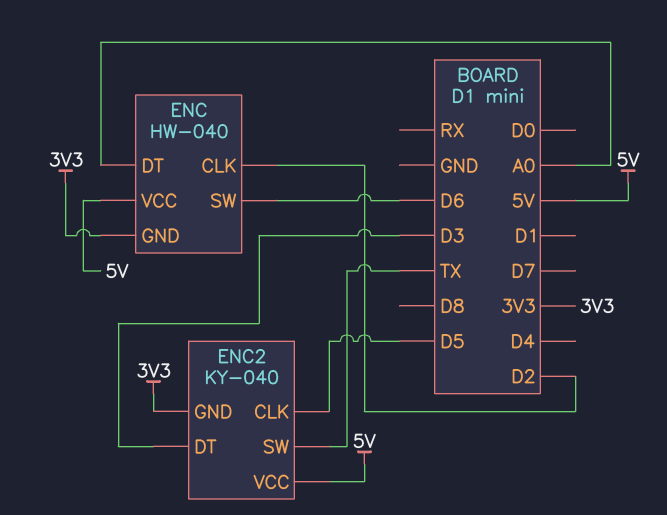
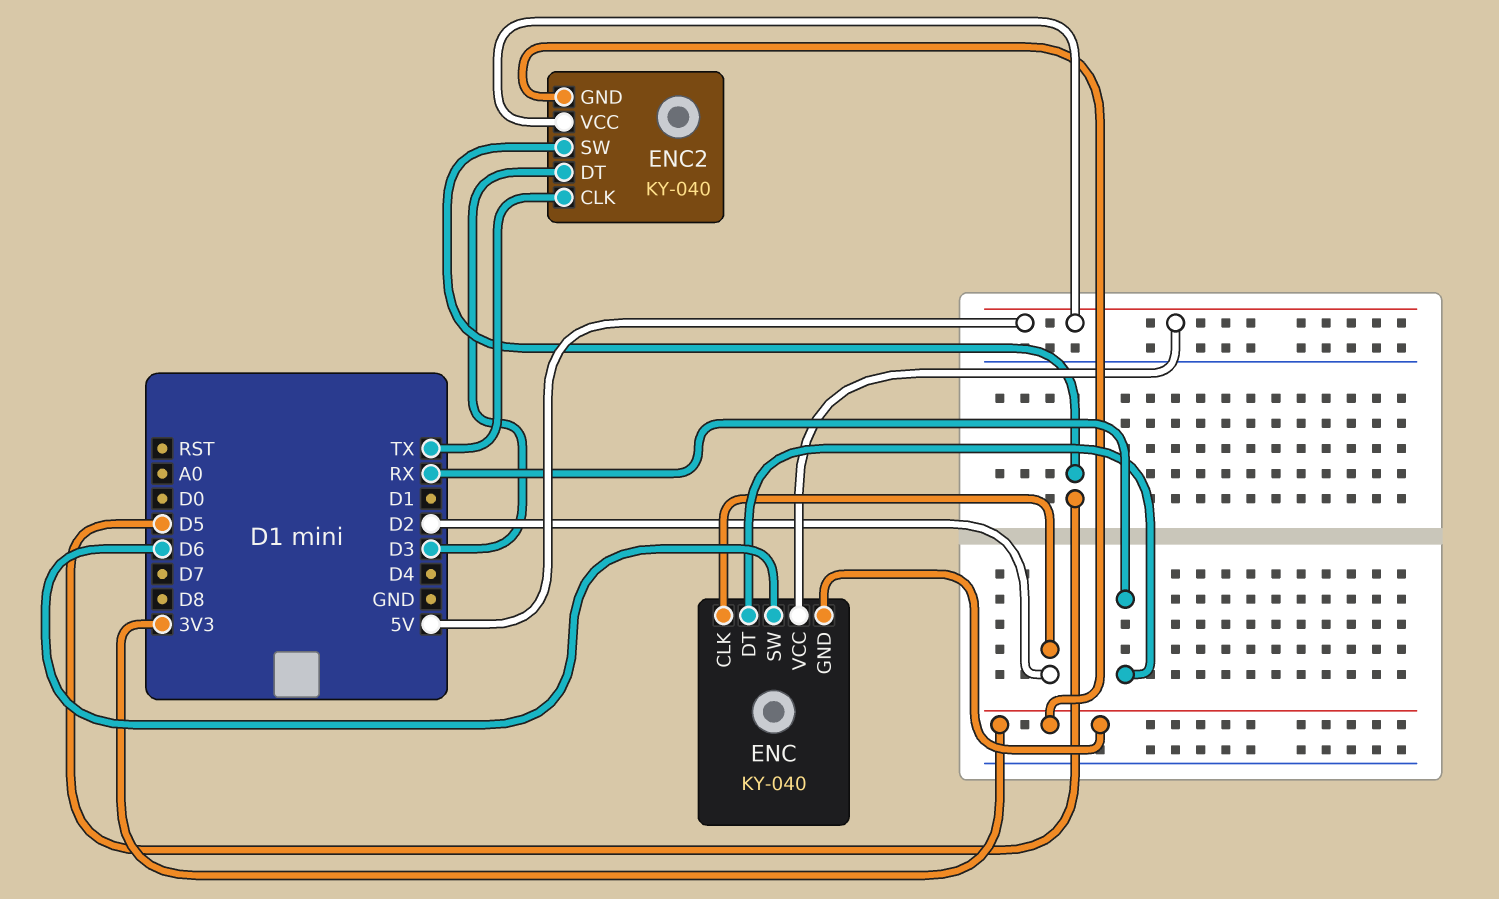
ENC: HW-040 -> KY-040
ENC pin DT: A0 -> RX
ENC2 pin CLK: D5 -> TX
ENC2 pin SW: TX -> D5

